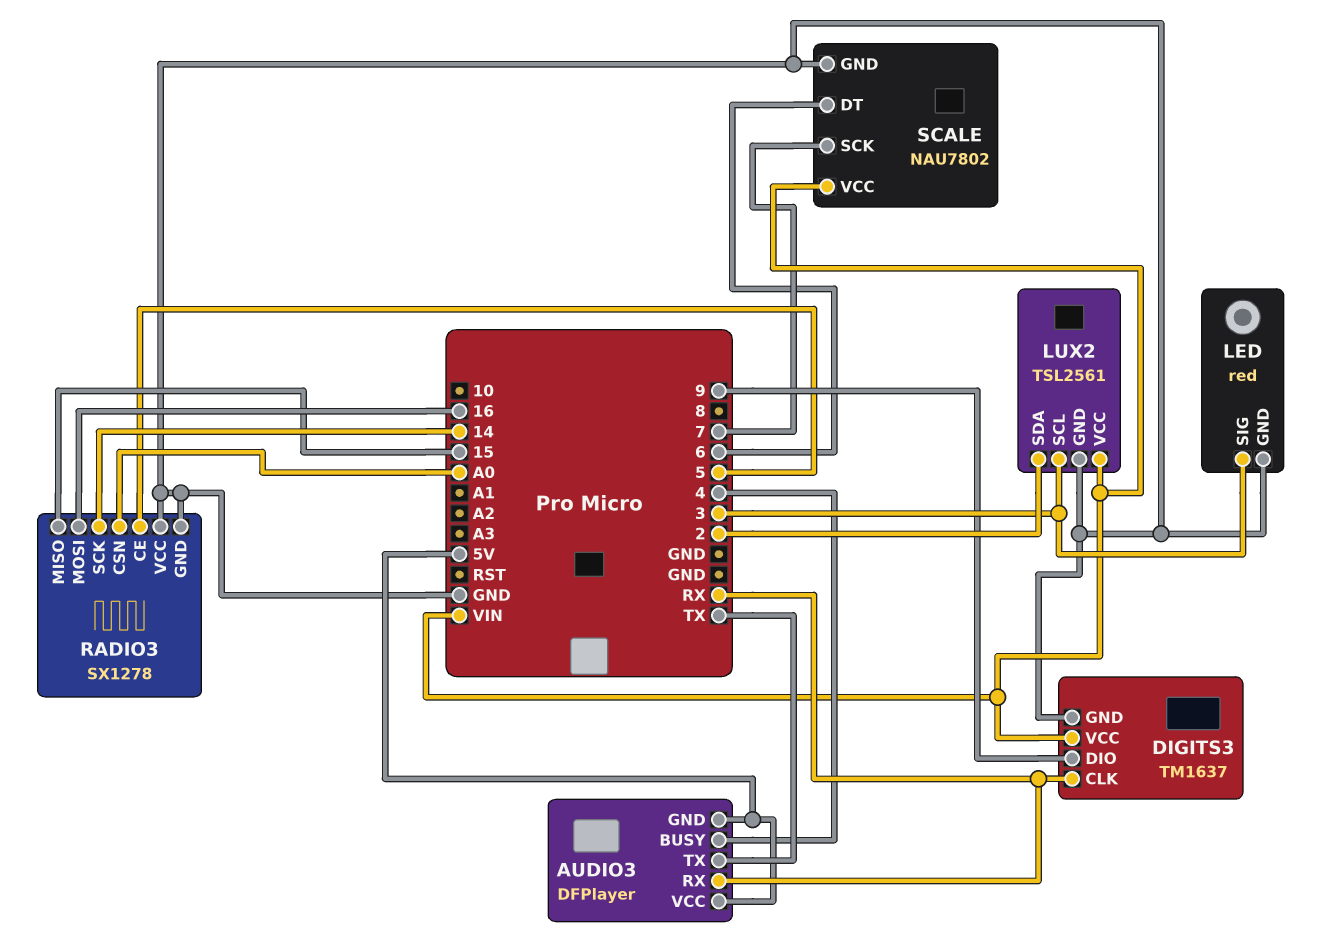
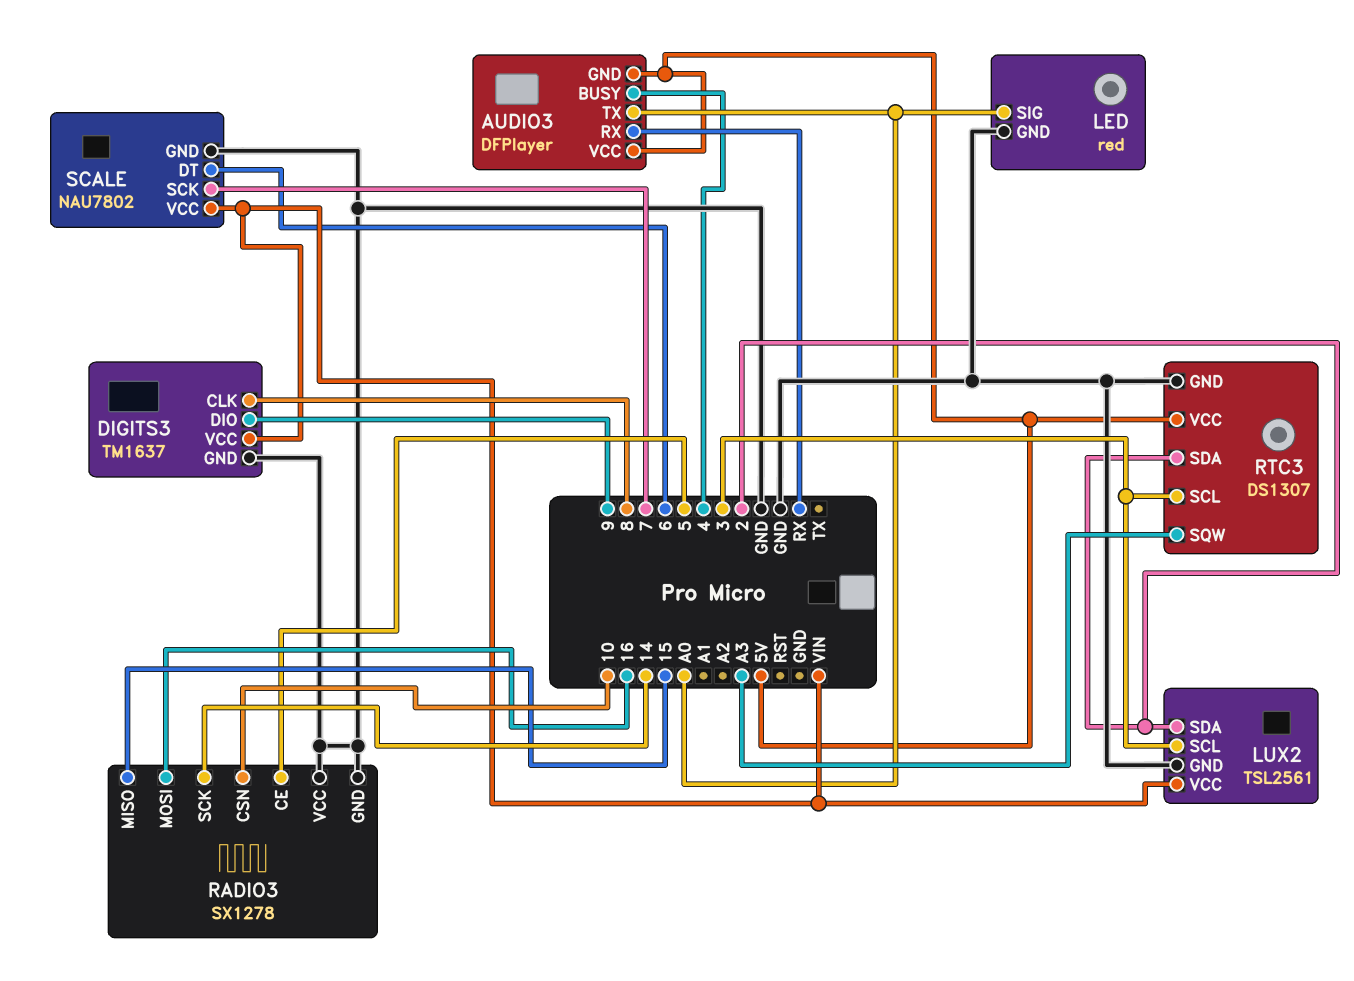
AUDIO3 pin TX: TX -> A0
DIGITS3 pin CLK: RX -> 8
LED pin SIG: 3 -> A0
RADIO3 pin CSN: A0 -> 10
RTC3: none -> DS1307
RTC3 pin GND: none -> GND
RTC3 pin SCL: none -> 3
RTC3 pin SDA: none -> 2
RTC3 pin SQW: none -> A3
RTC3 pin VCC: none -> 5V

